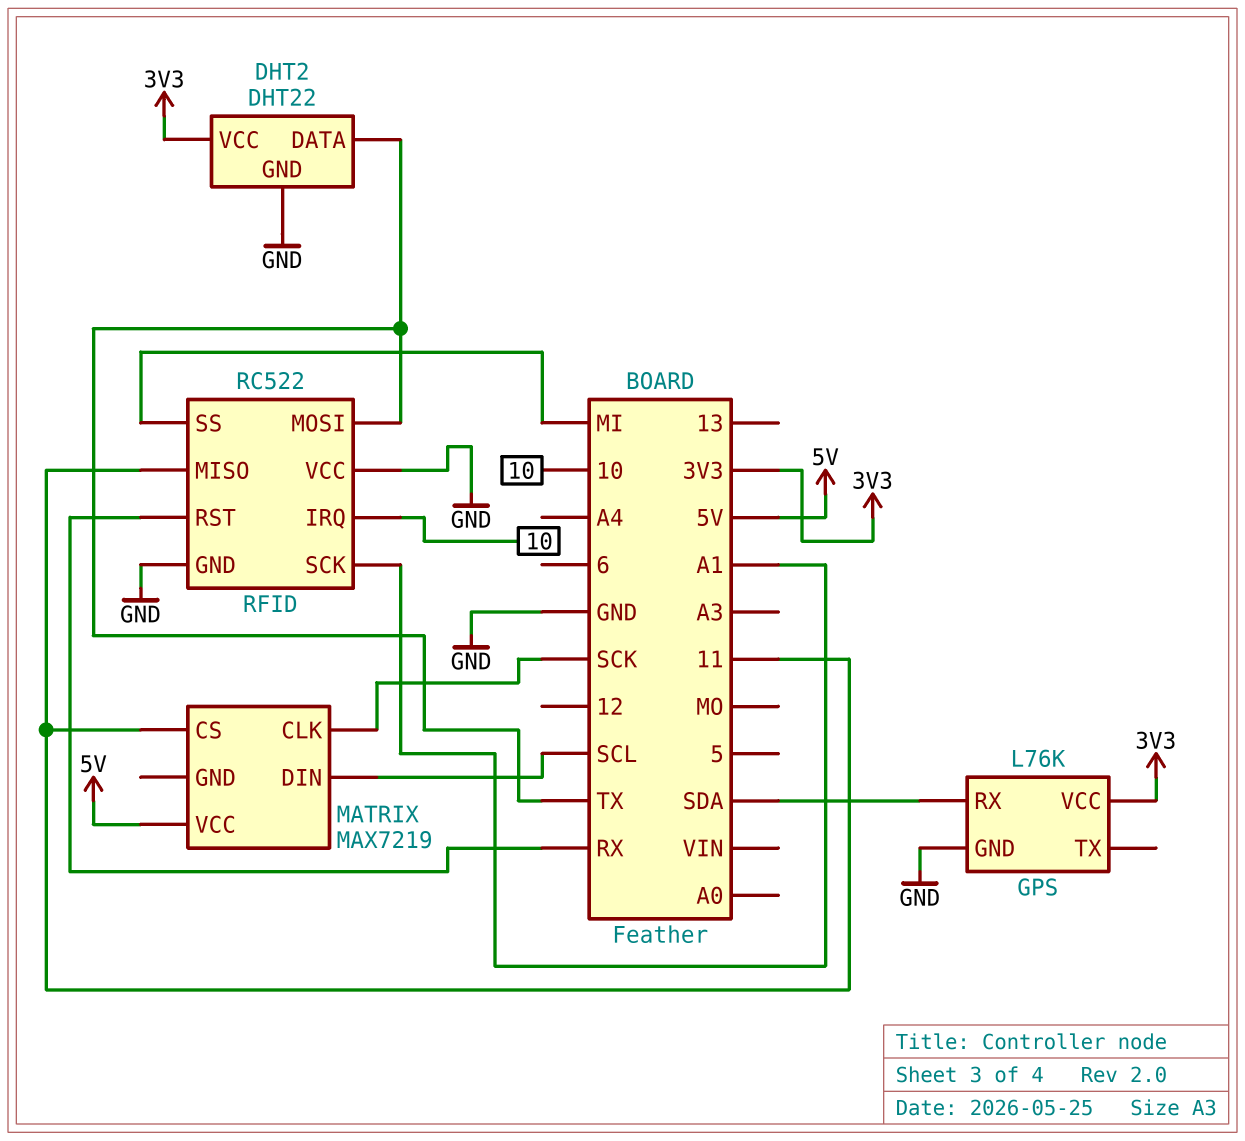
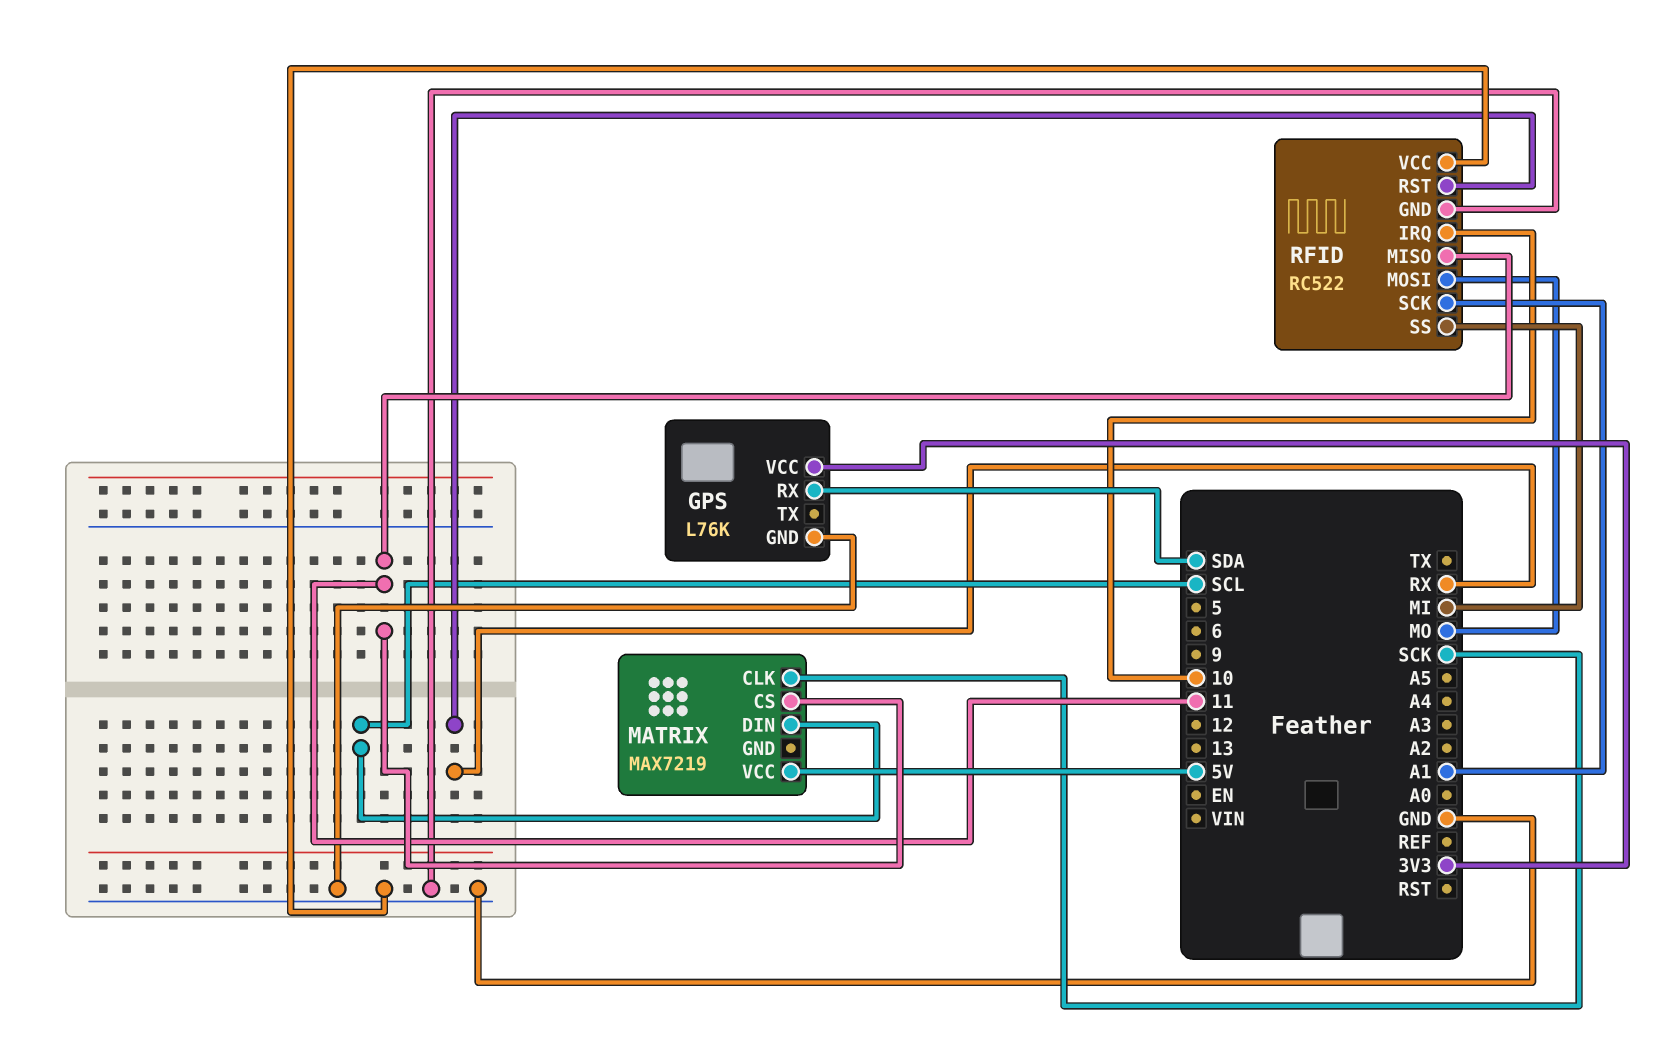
DHT2: DHT22 -> none
DHT2 pin DATA: TX -> none
DHT2 pin GND: GND -> none
DHT2 pin VCC: 3V3 -> none
RFID pin MOSI: TX -> MO

